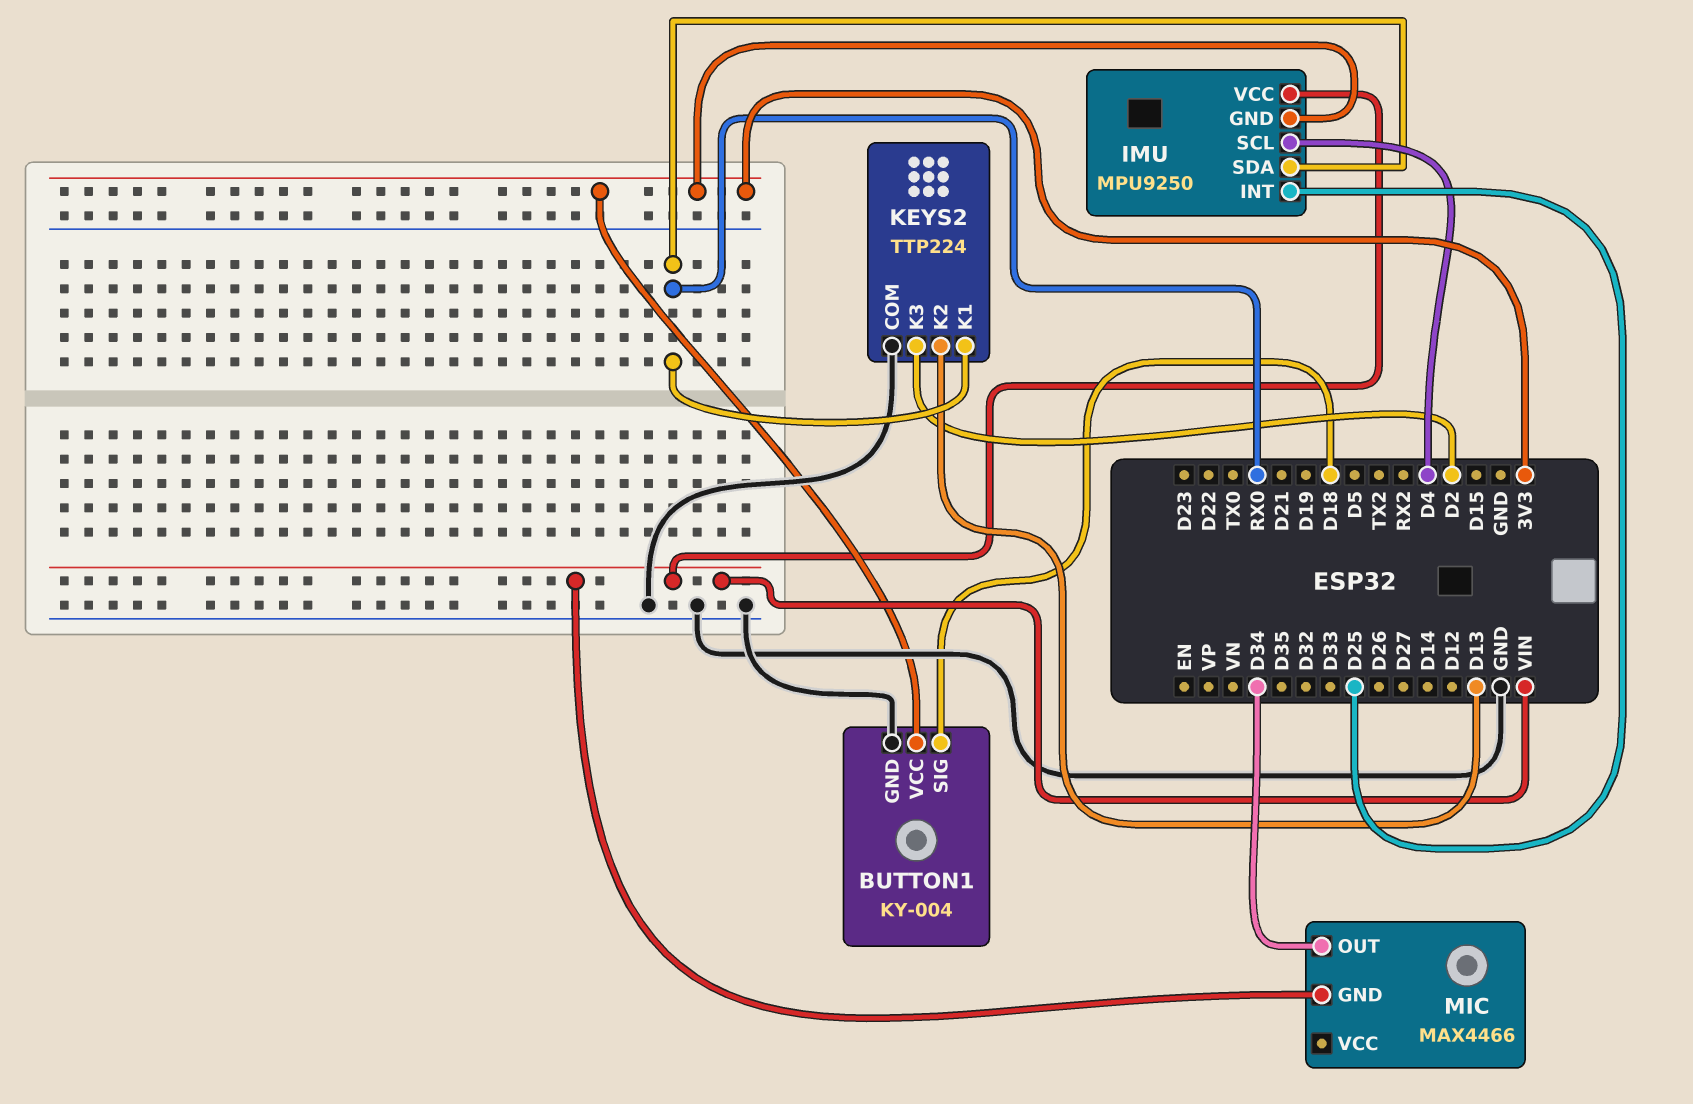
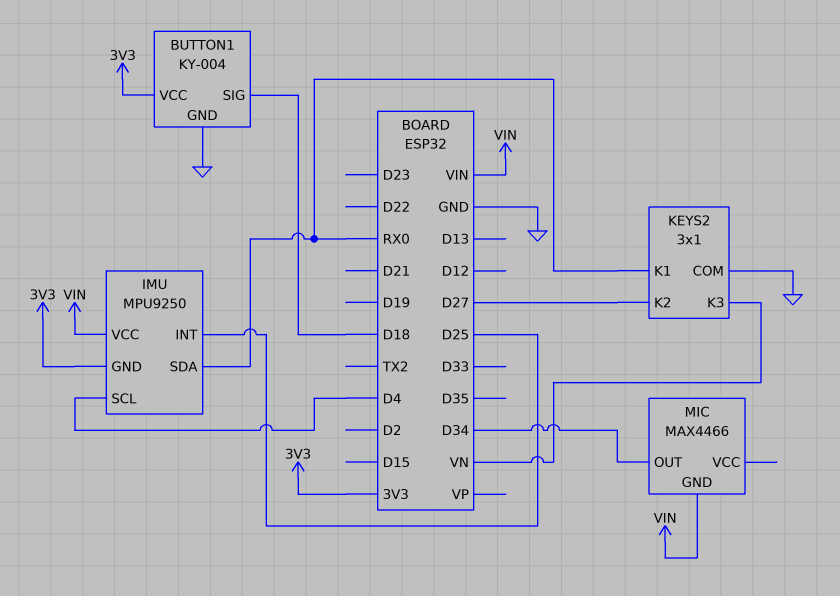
KEYS2: TTP224 -> 3x1
KEYS2 pin K2: D13 -> D27
KEYS2 pin K3: D2 -> VN

